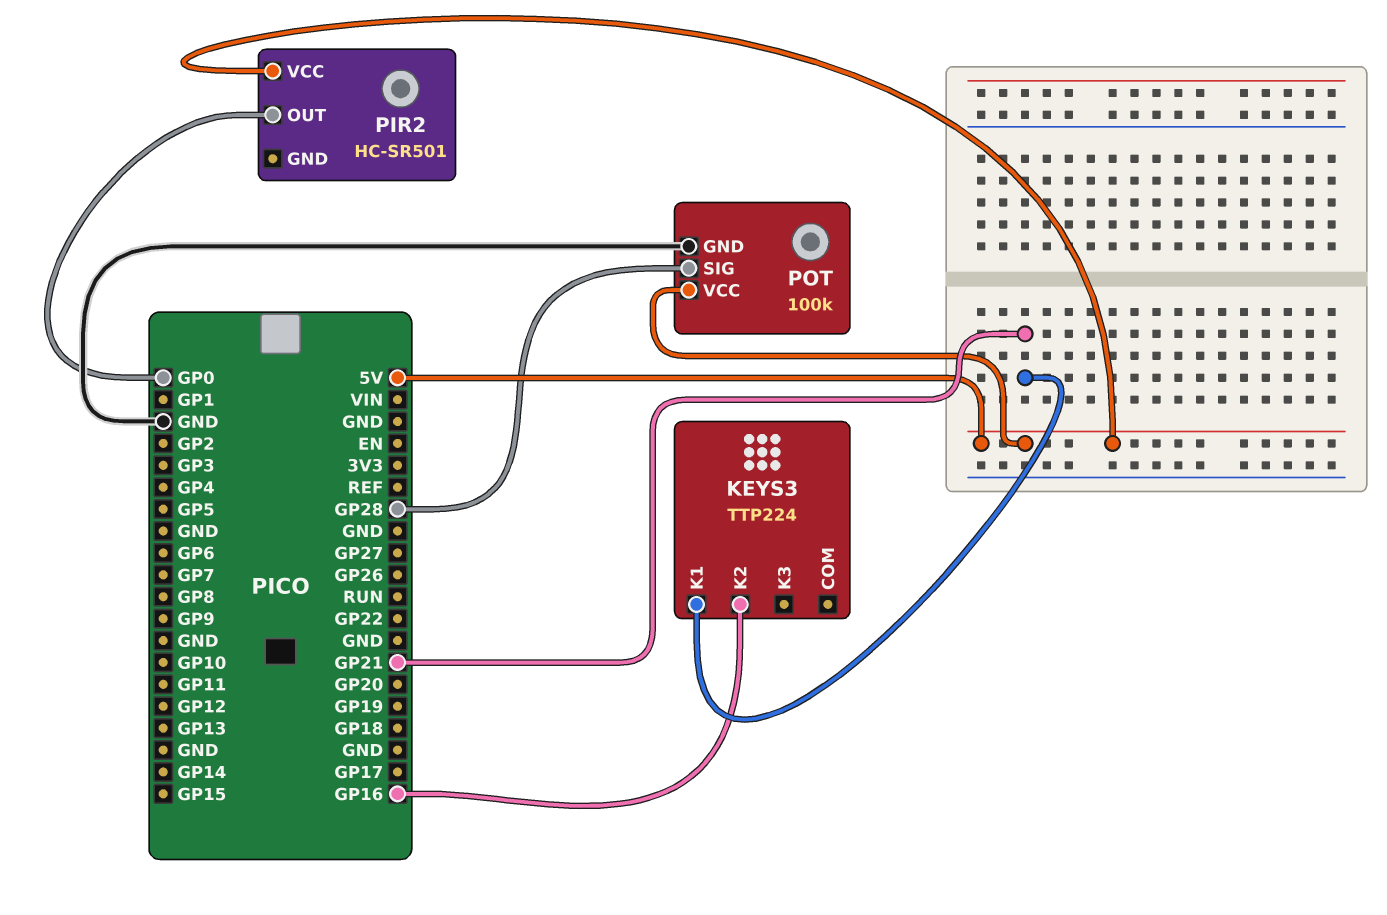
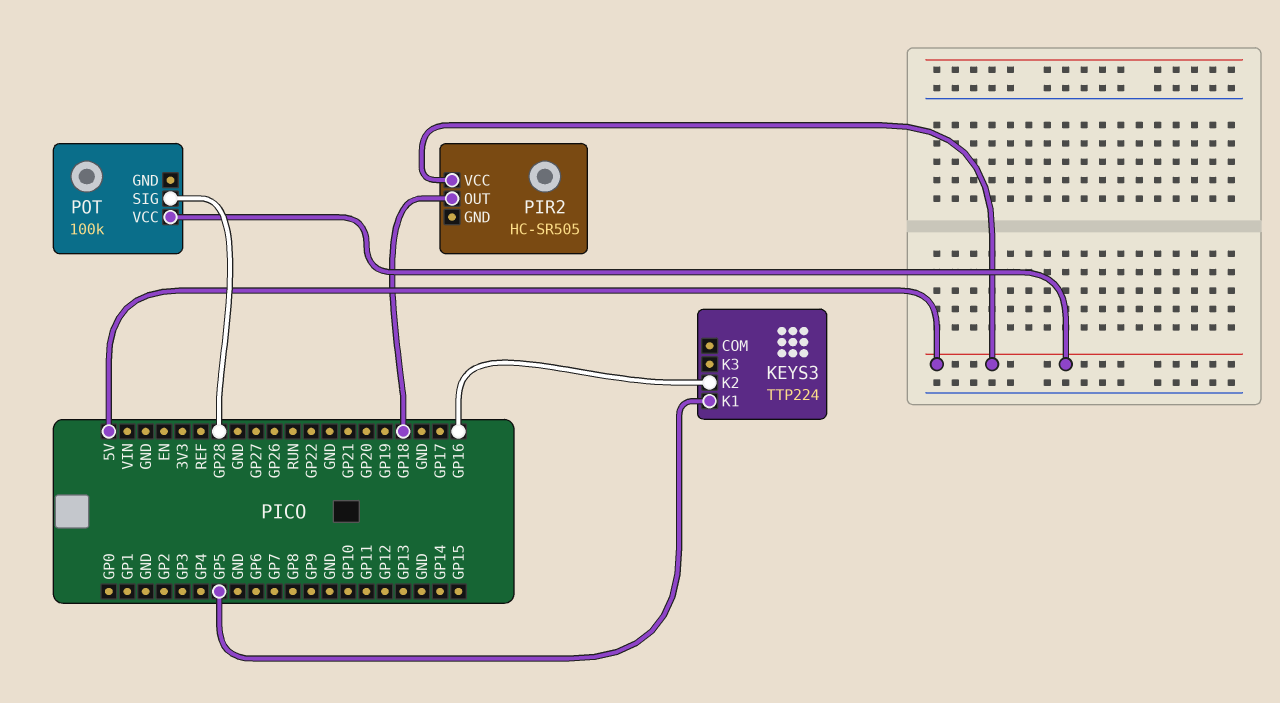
KEYS3 pin K1: GP21 -> GP5
PIR2: HC-SR501 -> HC-SR505
PIR2 pin OUT: GP0 -> GP18
POT pin GND: GND -> none

